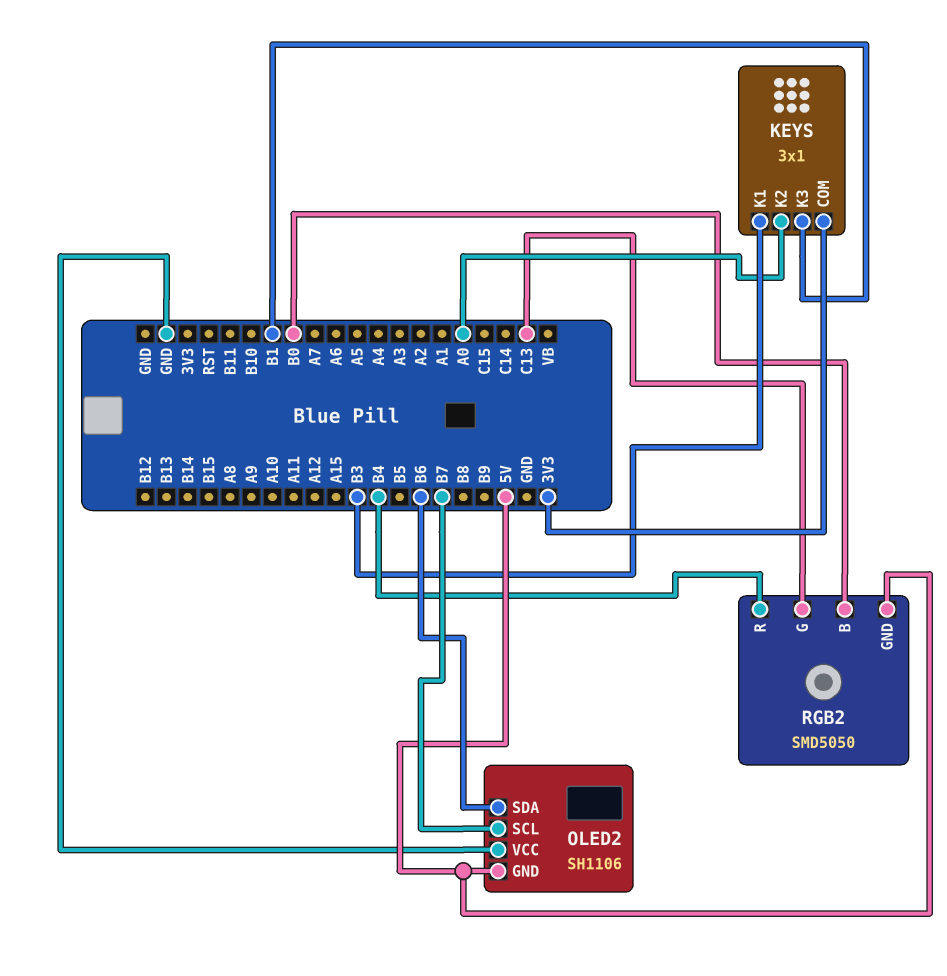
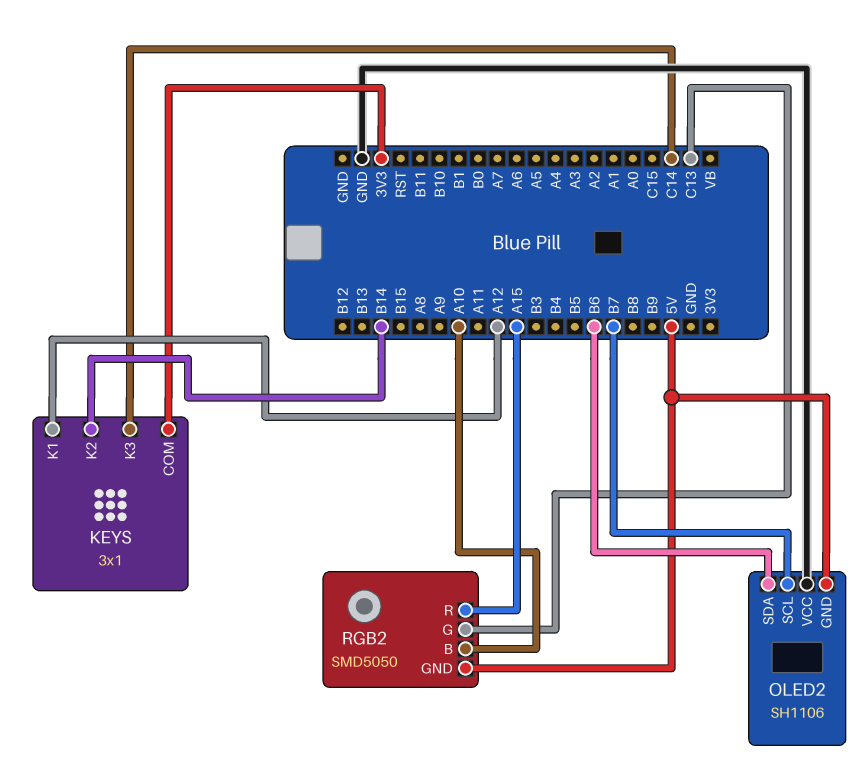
KEYS pin K1: B3 -> A12
KEYS pin K2: A0 -> B14
KEYS pin K3: B1 -> C14
RGB2 pin B: B0 -> A10
RGB2 pin R: B4 -> A15

